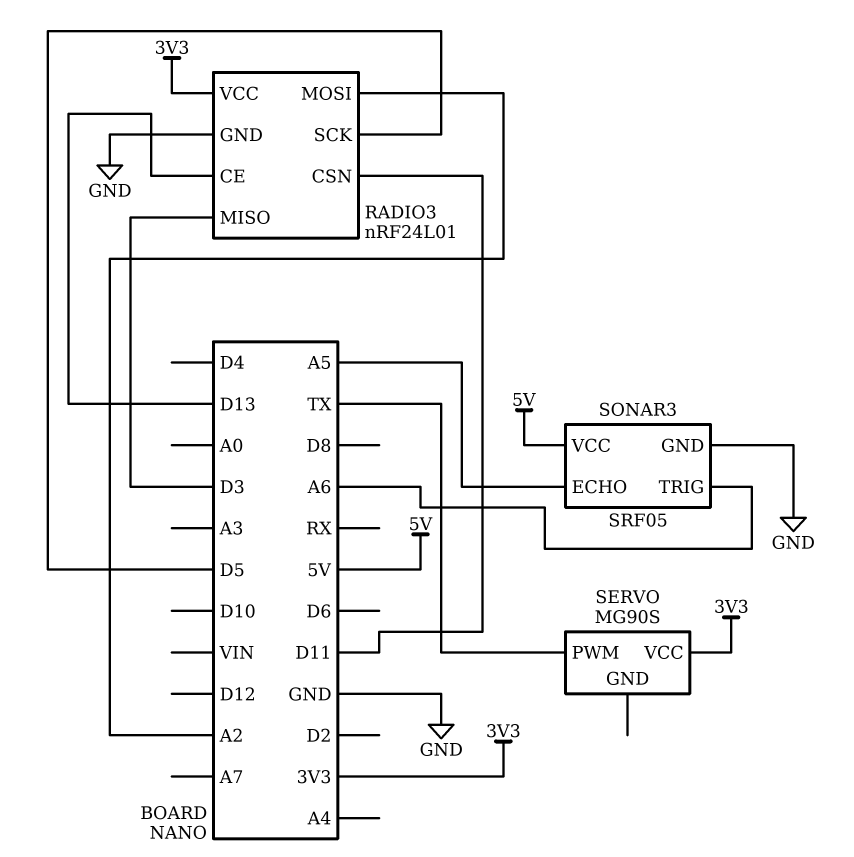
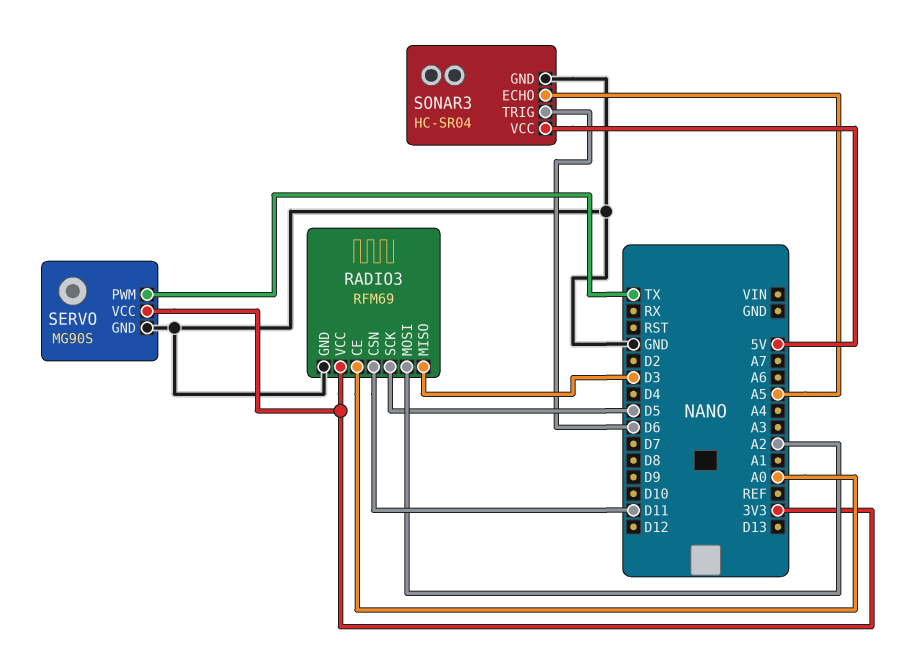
RADIO3: nRF24L01 -> RFM69
RADIO3 pin CE: D13 -> A0
SERVO pin GND: none -> GND
SONAR3: SRF05 -> HC-SR04
SONAR3 pin TRIG: A6 -> D6

